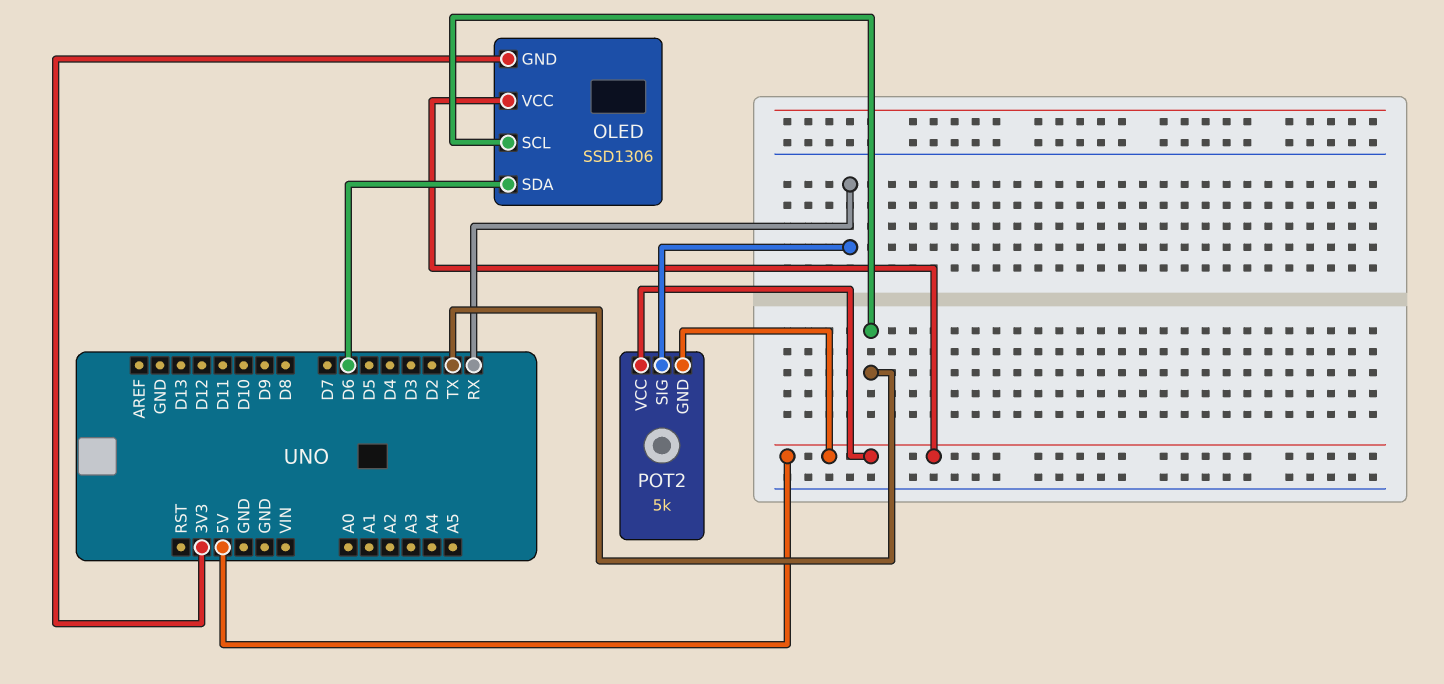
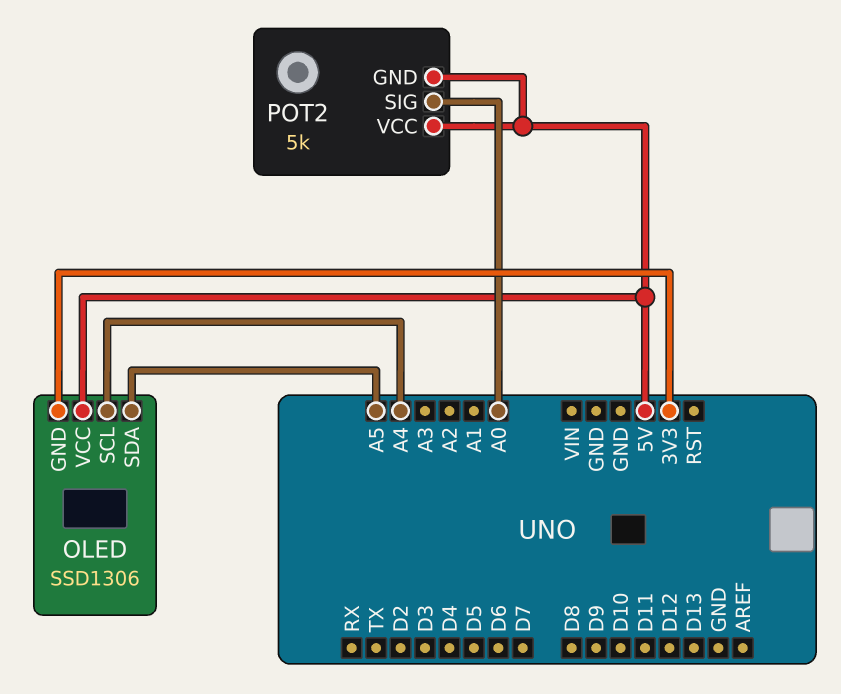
OLED pin SCL: TX -> A4
OLED pin SDA: D6 -> A5
POT2 pin SIG: RX -> A0

